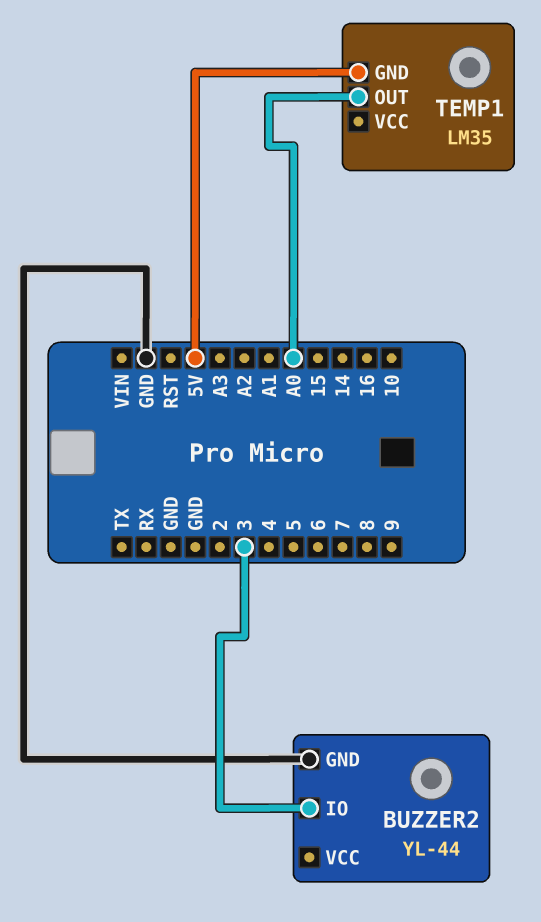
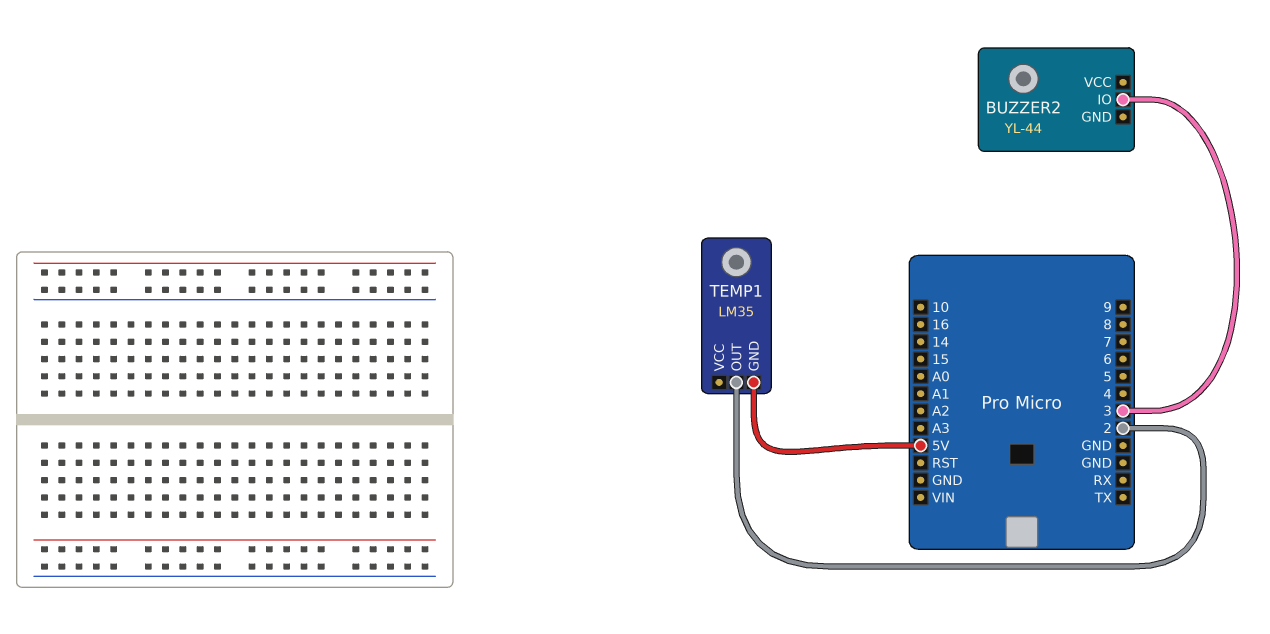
BUZZER2 pin GND: GND -> none
TEMP1 pin OUT: A0 -> 2

